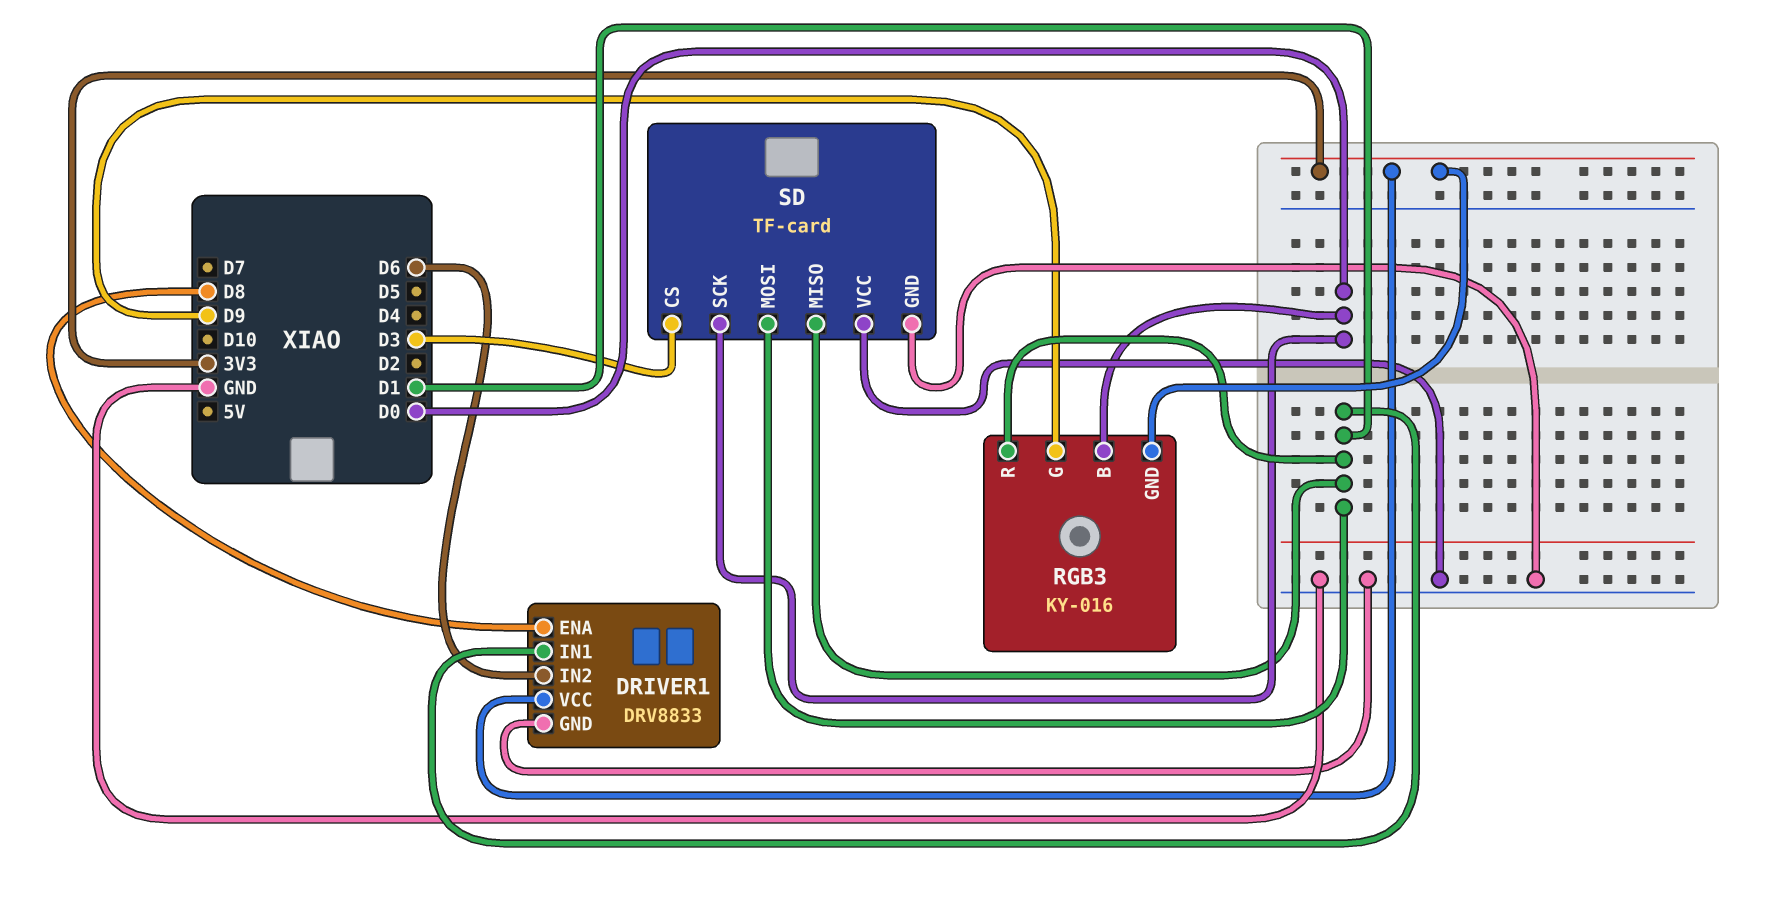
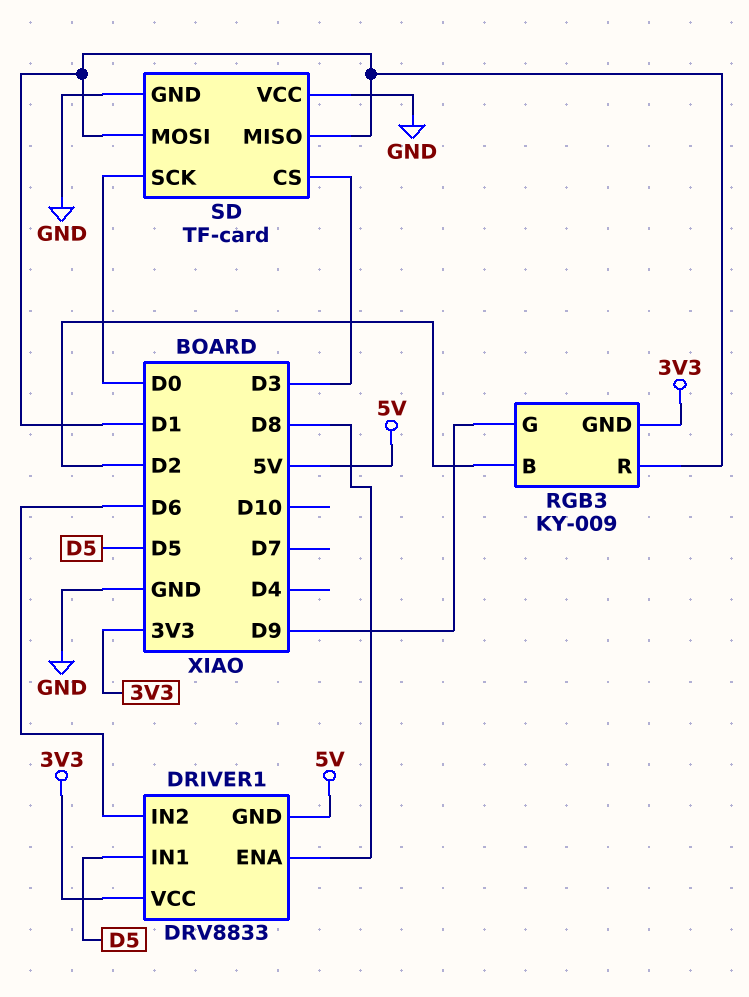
DRIVER1 pin GND: GND -> 5V
DRIVER1 pin IN1: D1 -> D5
RGB3: KY-016 -> KY-009
RGB3 pin B: D0 -> D2

